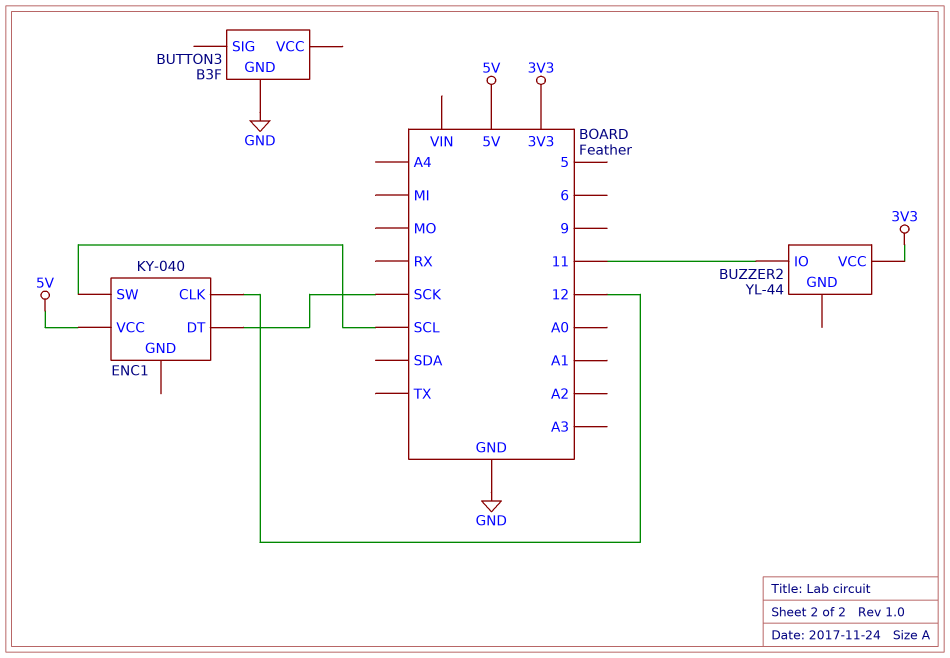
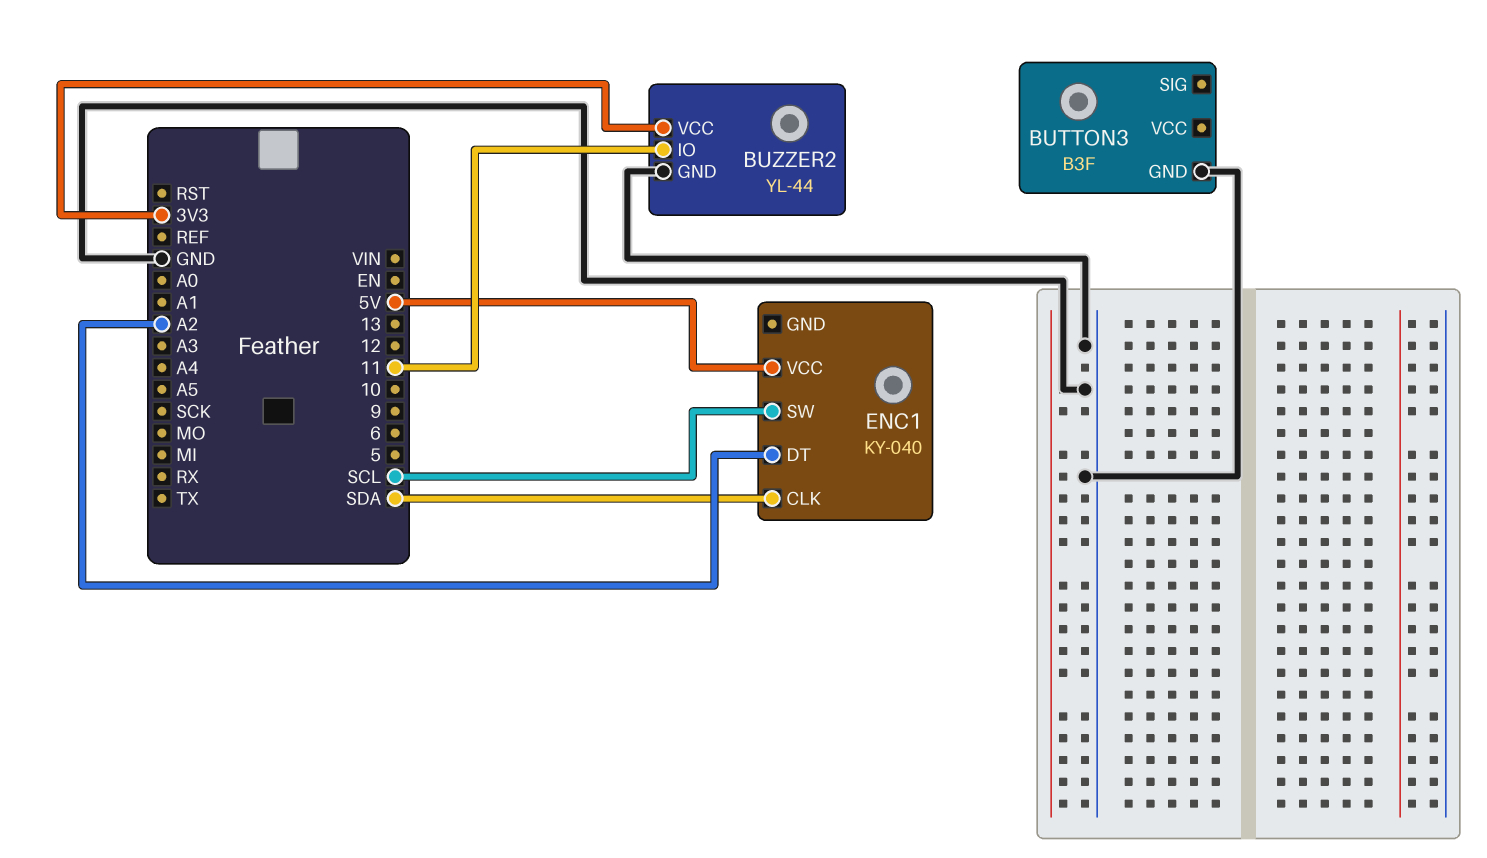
BUZZER2 pin GND: none -> GND
ENC1 pin CLK: 12 -> SDA
ENC1 pin DT: SCK -> A2

